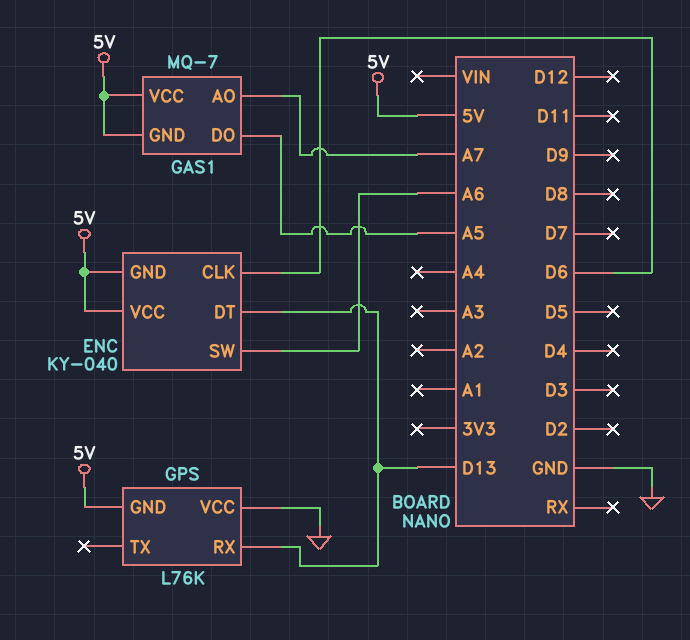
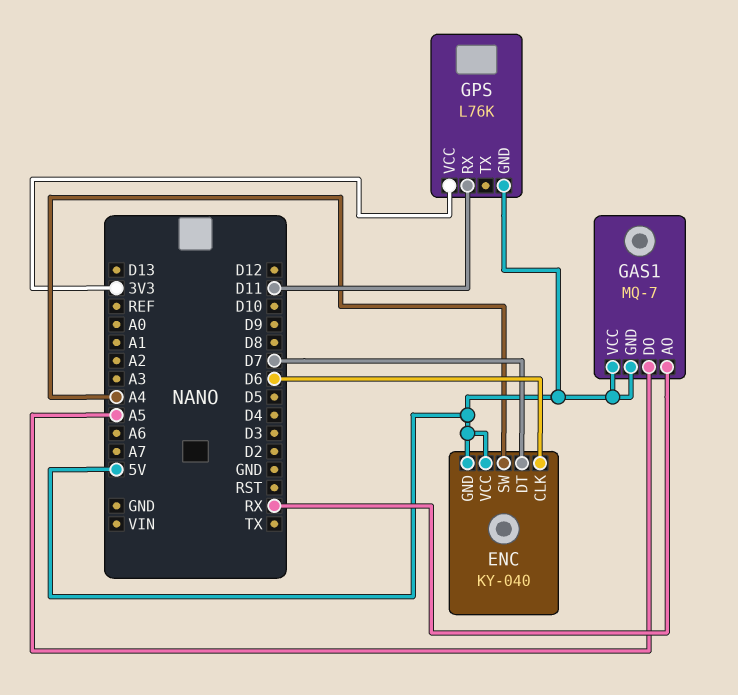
ENC pin DT: D13 -> D7
ENC pin SW: A6 -> A4
GAS1 pin AO: A7 -> RX
GPS pin RX: D13 -> D11
GPS pin VCC: GND -> 3V3

